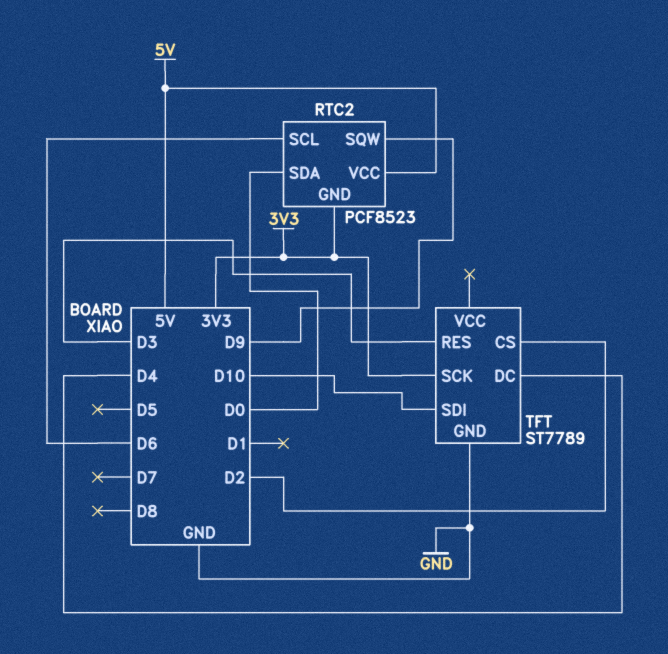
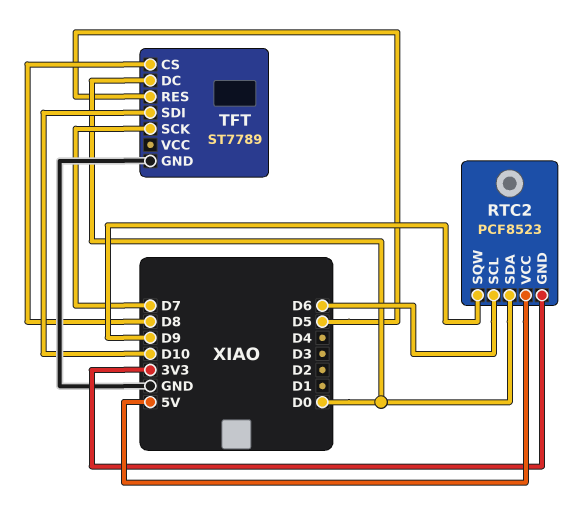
TFT pin CS: D2 -> D8
TFT pin DC: D4 -> D0
TFT pin RES: D3 -> D5
TFT pin SCK: 3V3 -> D7

